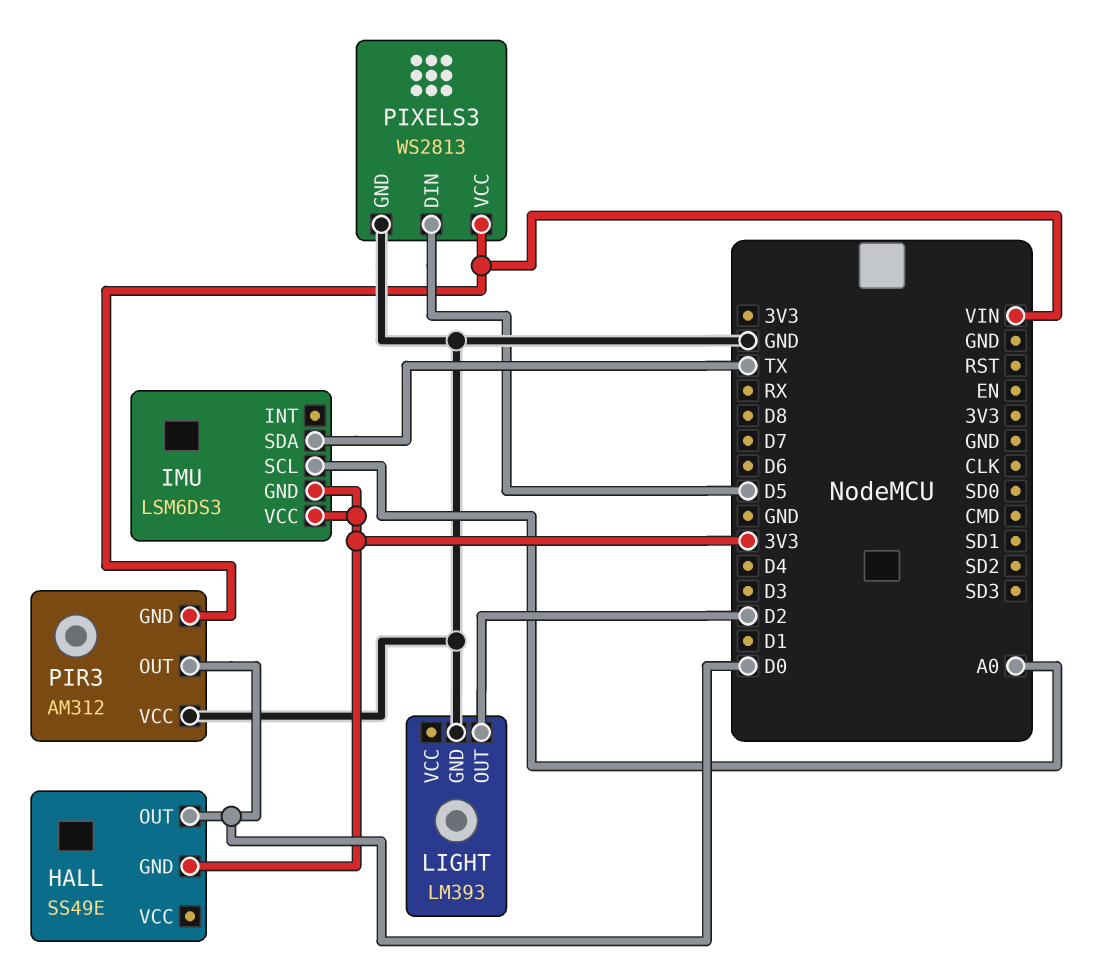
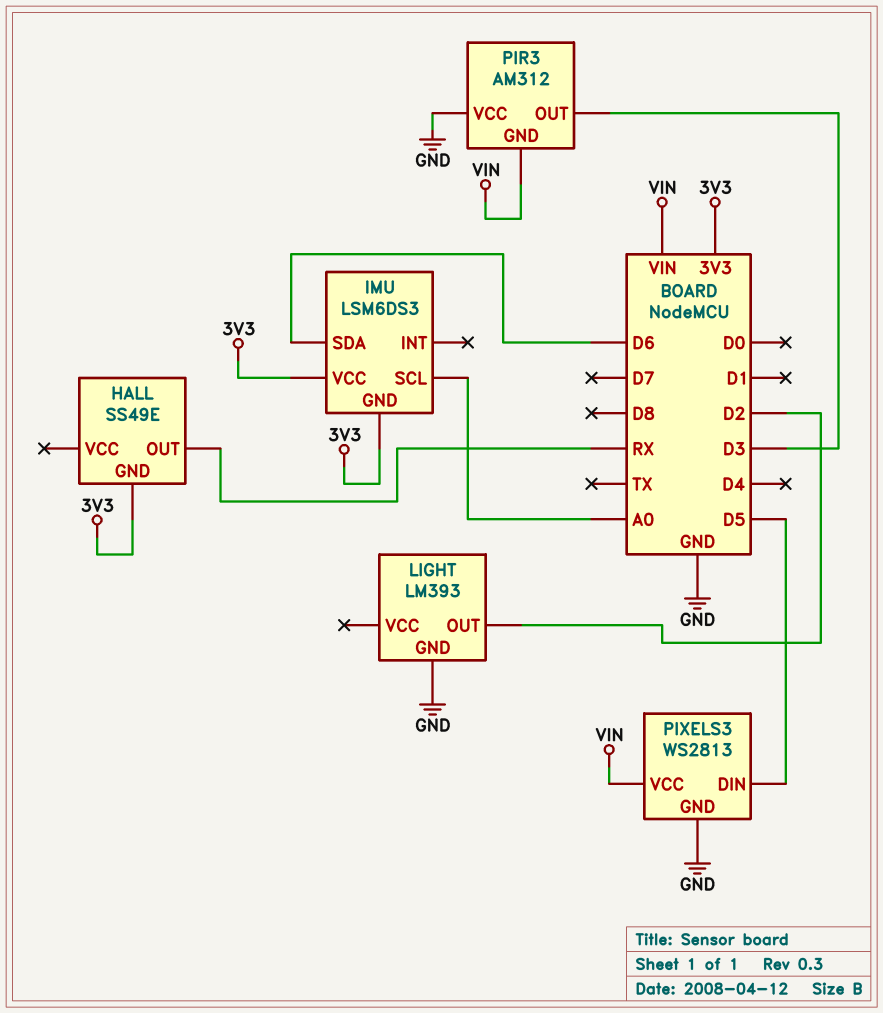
HALL pin OUT: D0 -> RX
IMU pin SDA: TX -> D6
PIR3 pin OUT: D0 -> D3

